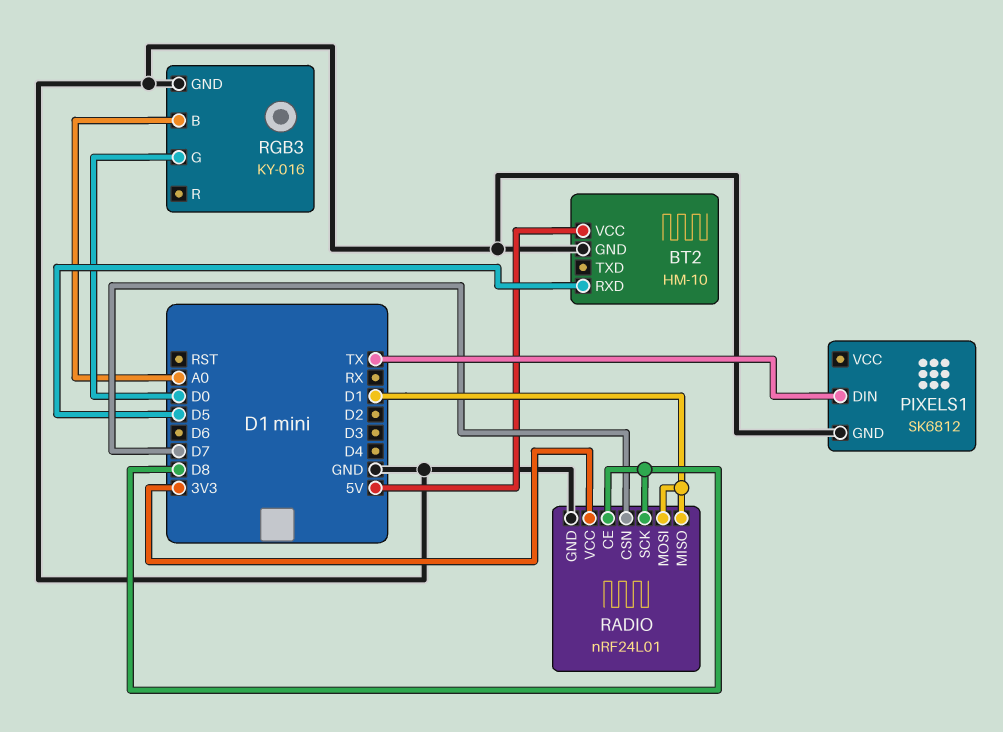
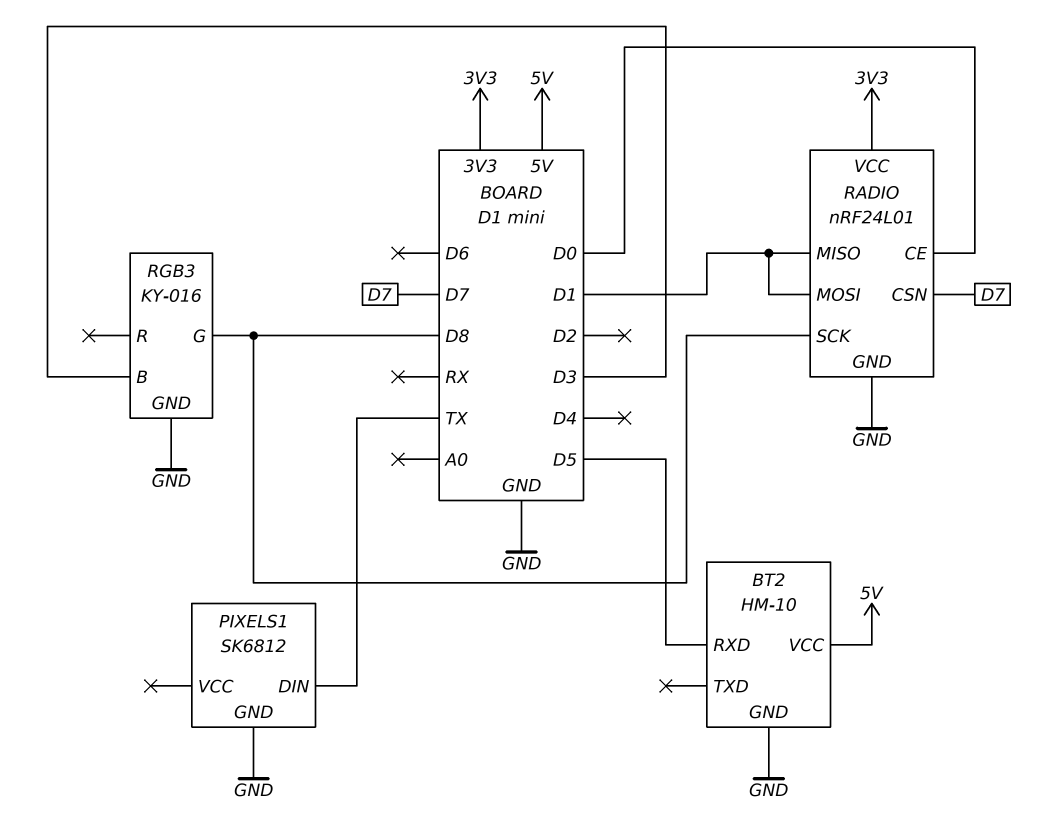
RADIO pin CE: D8 -> D0
RGB3 pin B: A0 -> D3
RGB3 pin G: D0 -> D8

